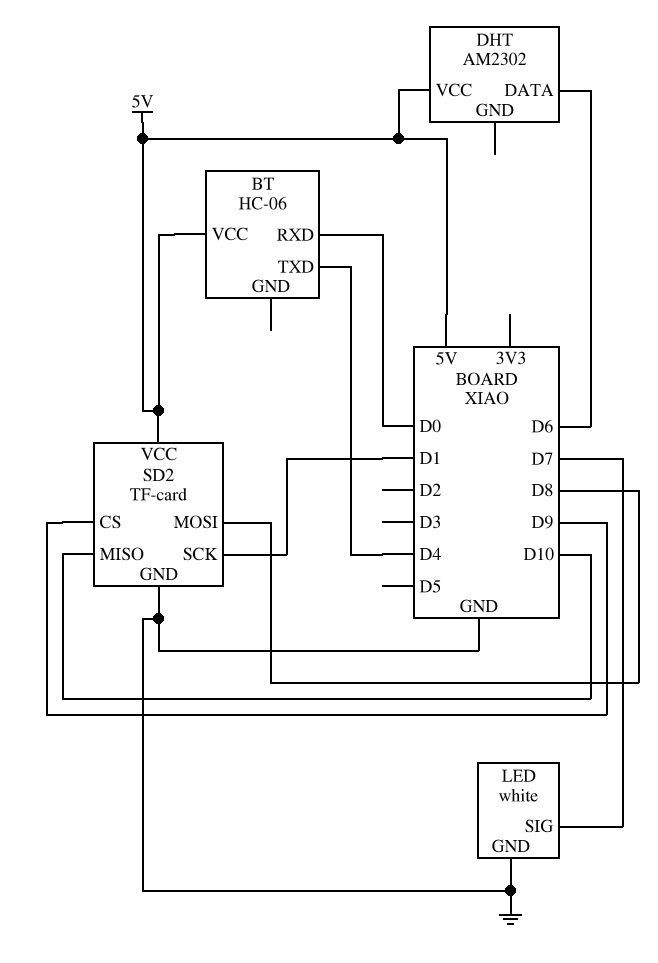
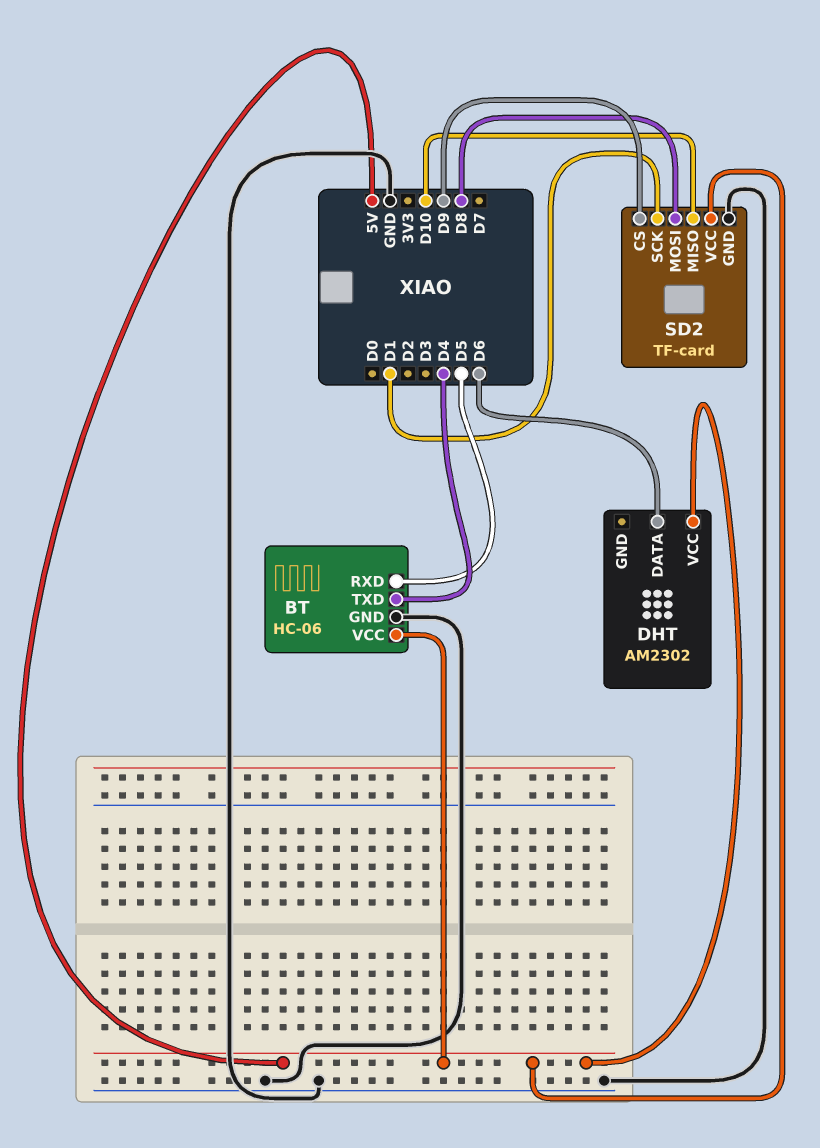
BT pin GND: none -> GND
BT pin RXD: D0 -> D5
LED: white -> none
LED pin GND: GND -> none
LED pin SIG: D7 -> none

